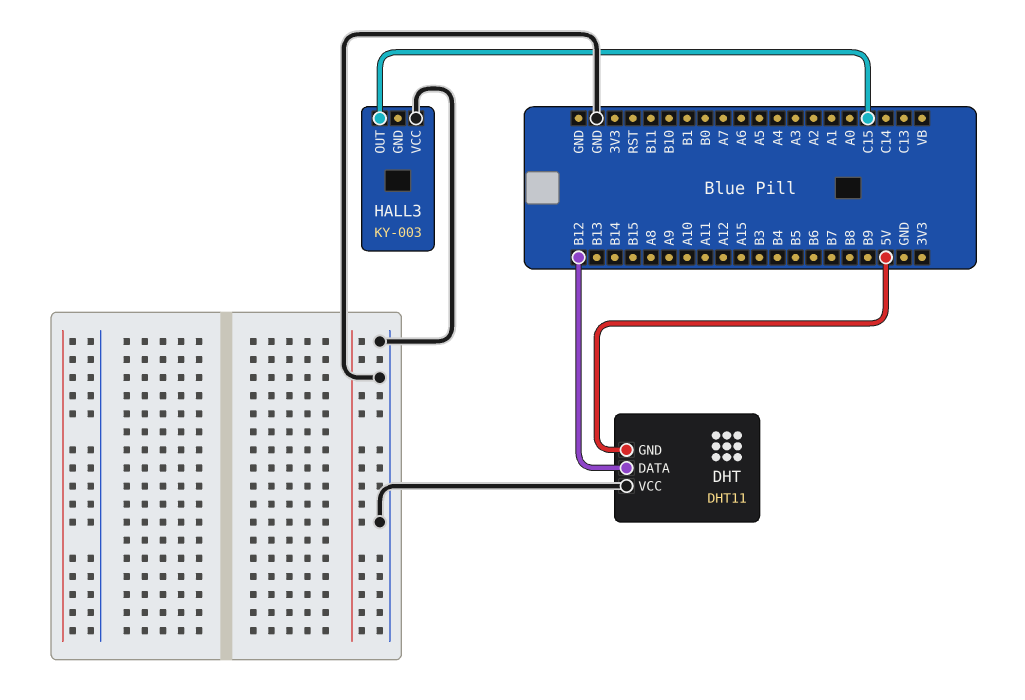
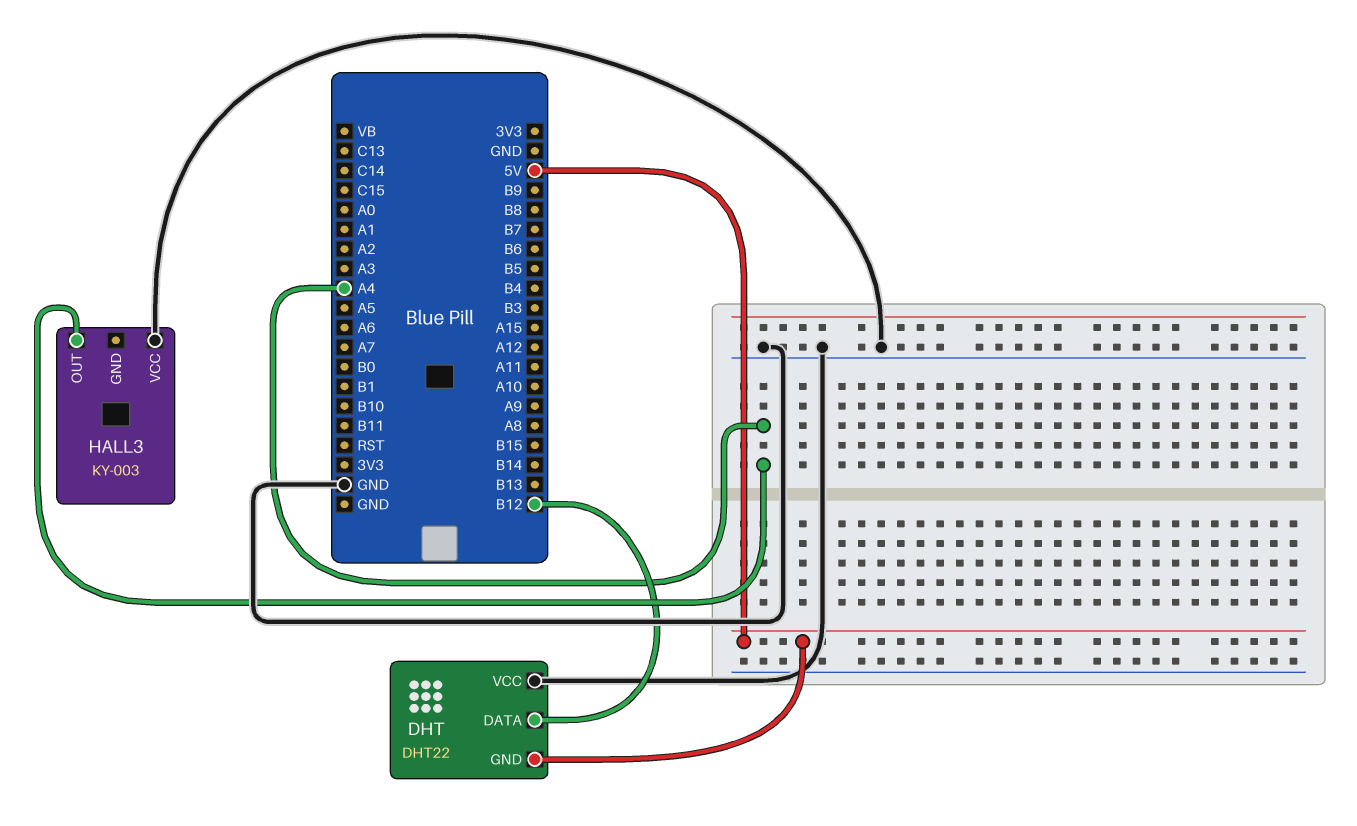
DHT: DHT11 -> DHT22
HALL3 pin OUT: C15 -> A4

